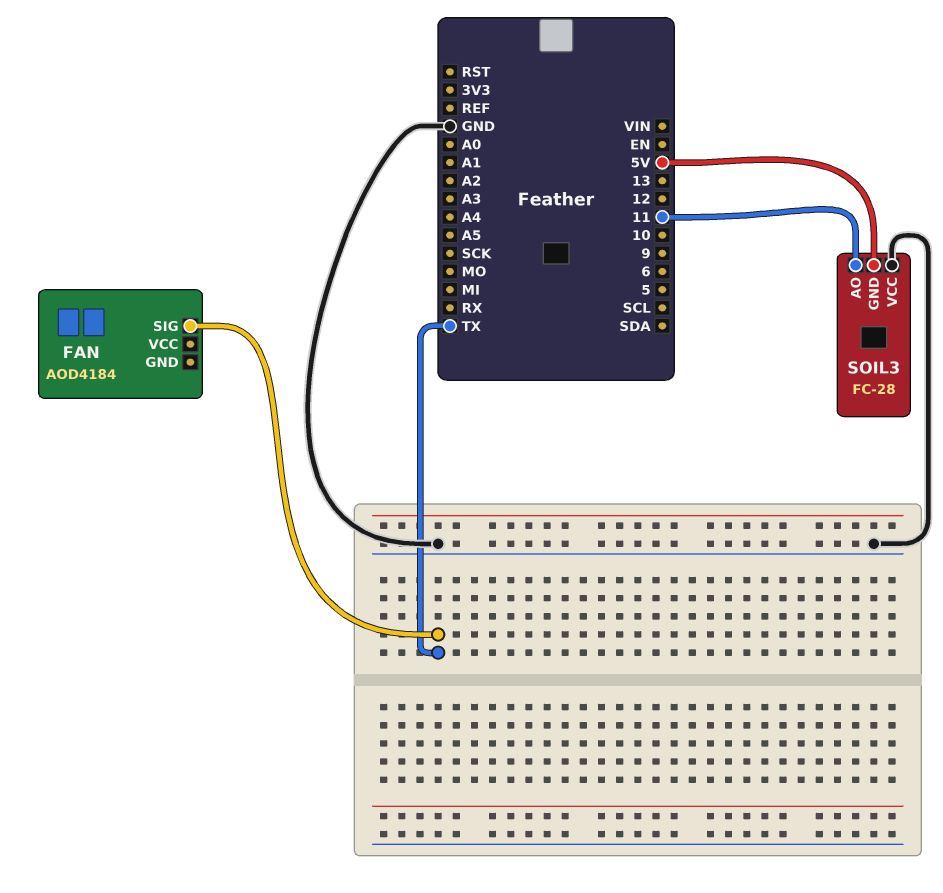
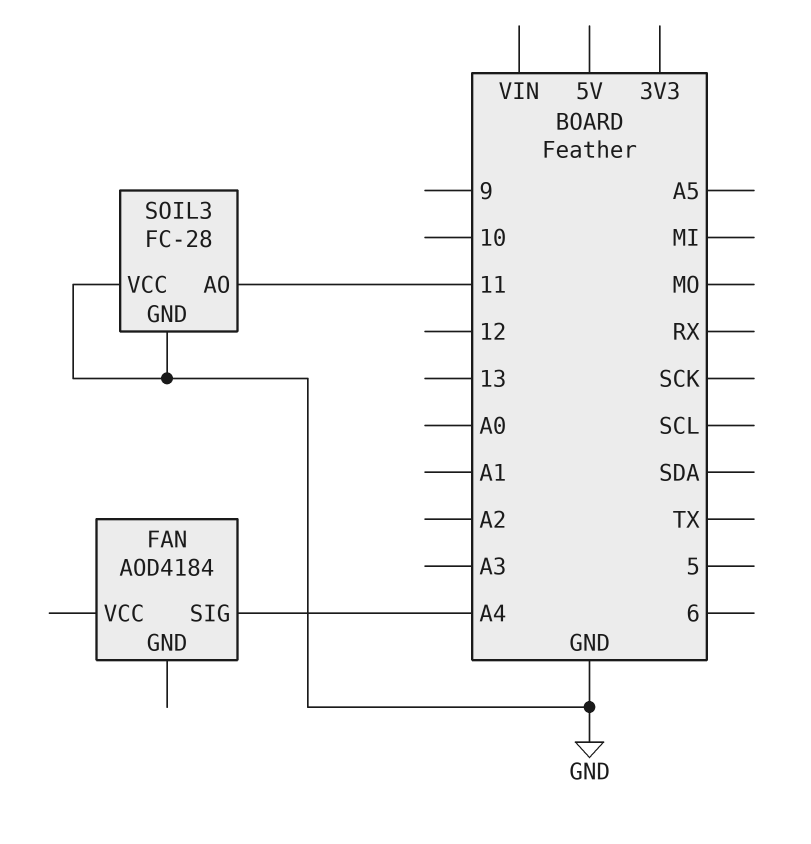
FAN pin SIG: TX -> A4
SOIL3 pin GND: 5V -> GND

